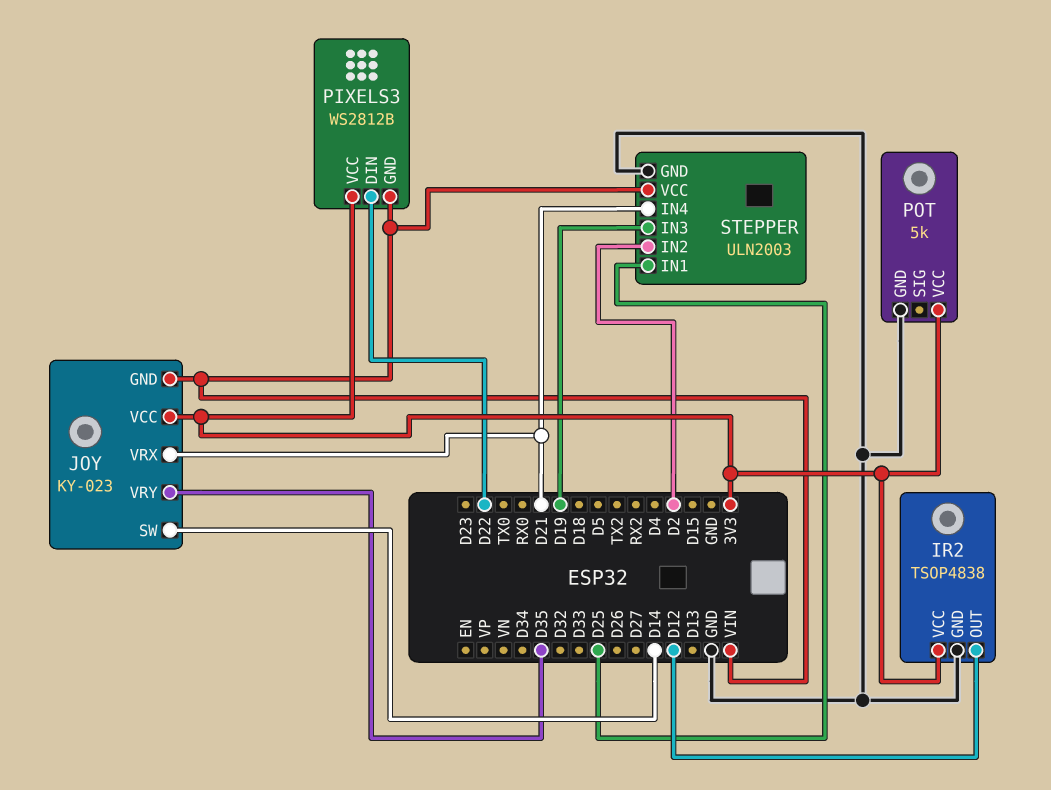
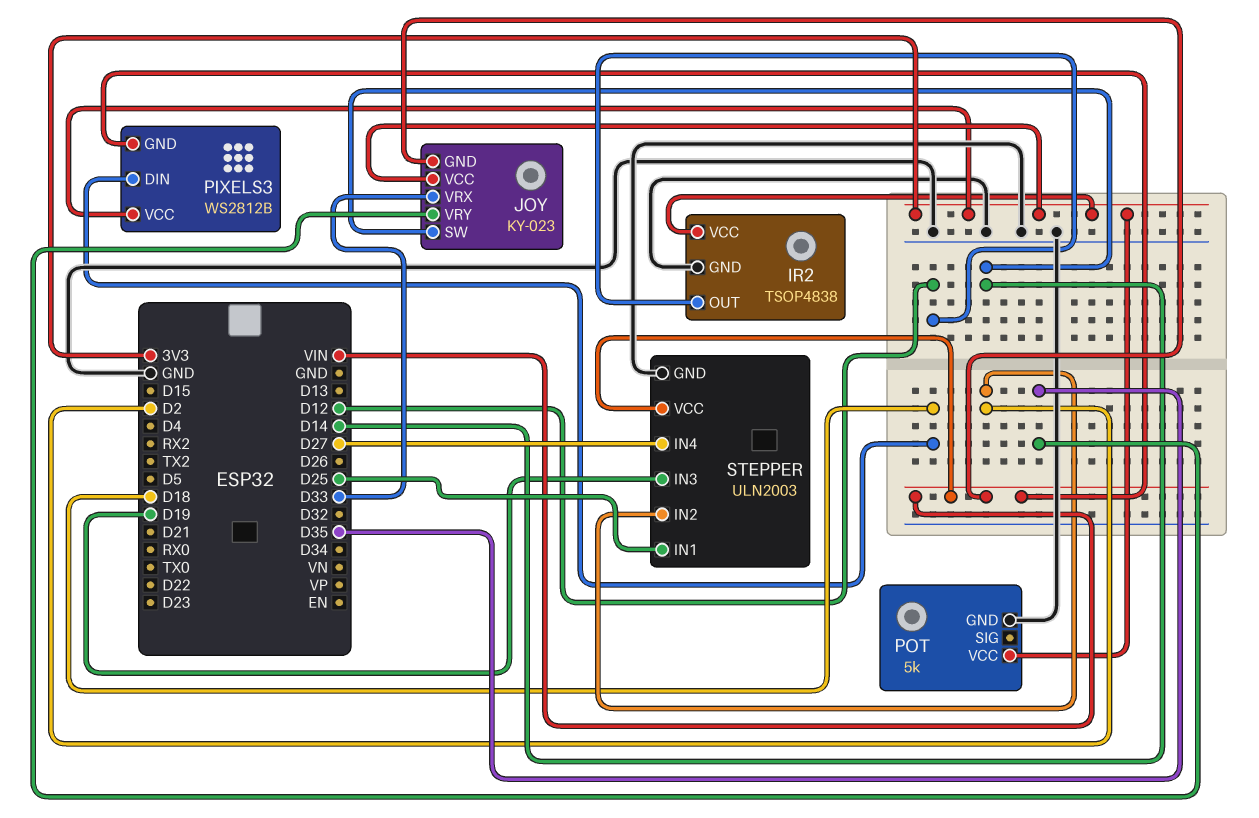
JOY pin VRX: D21 -> D33
PIXELS3 pin DIN: D22 -> D18
STEPPER pin IN4: D21 -> D27

